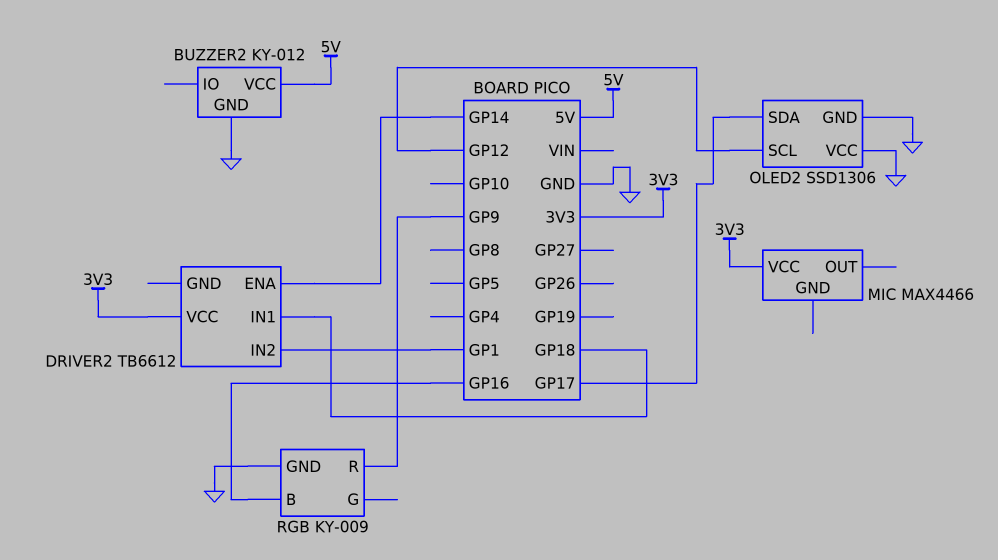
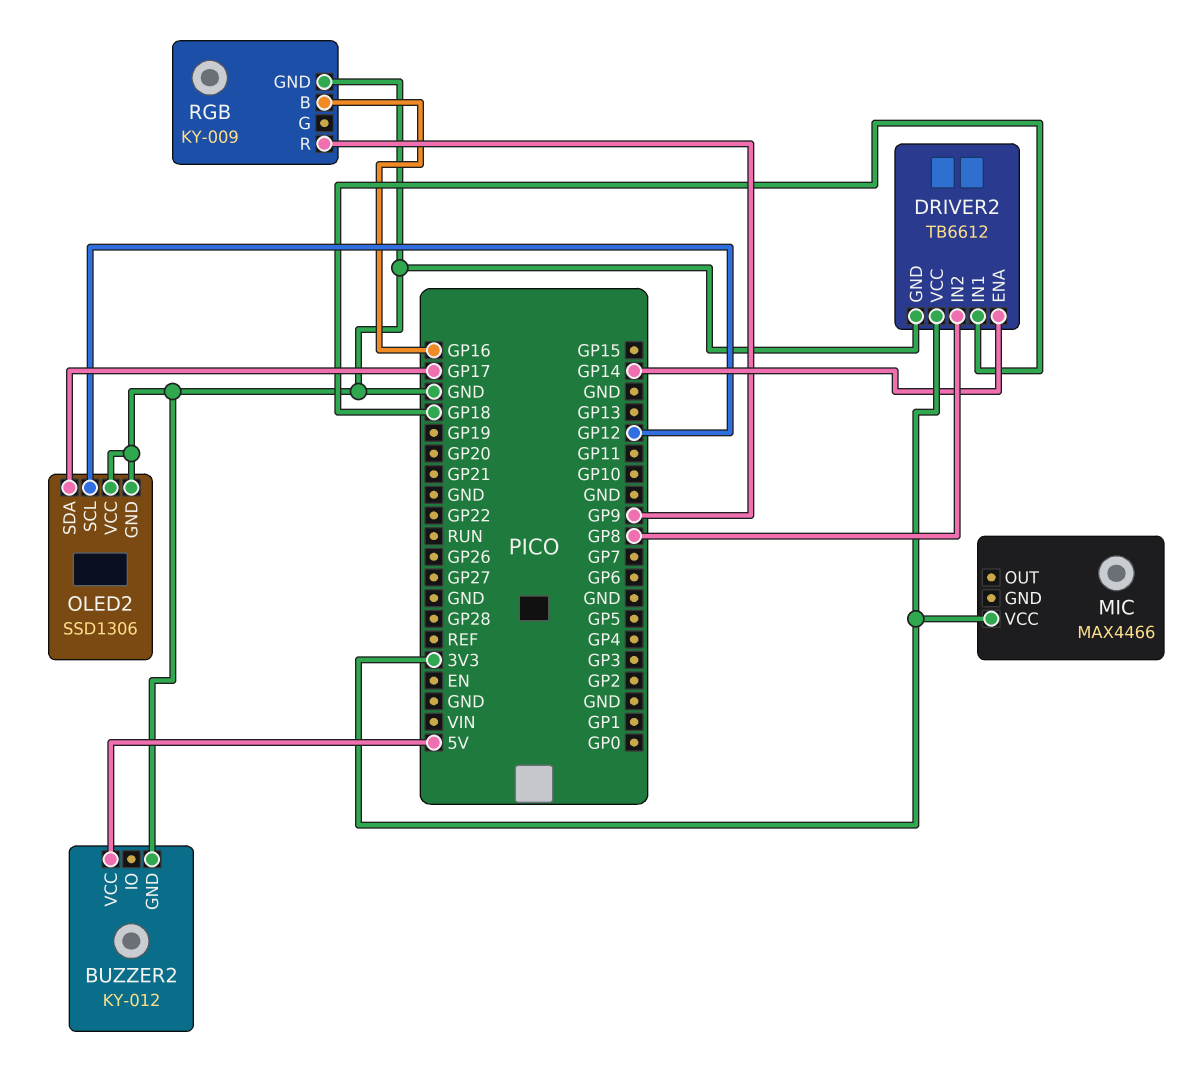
DRIVER2 pin GND: none -> GND
DRIVER2 pin IN2: GP1 -> GP8

